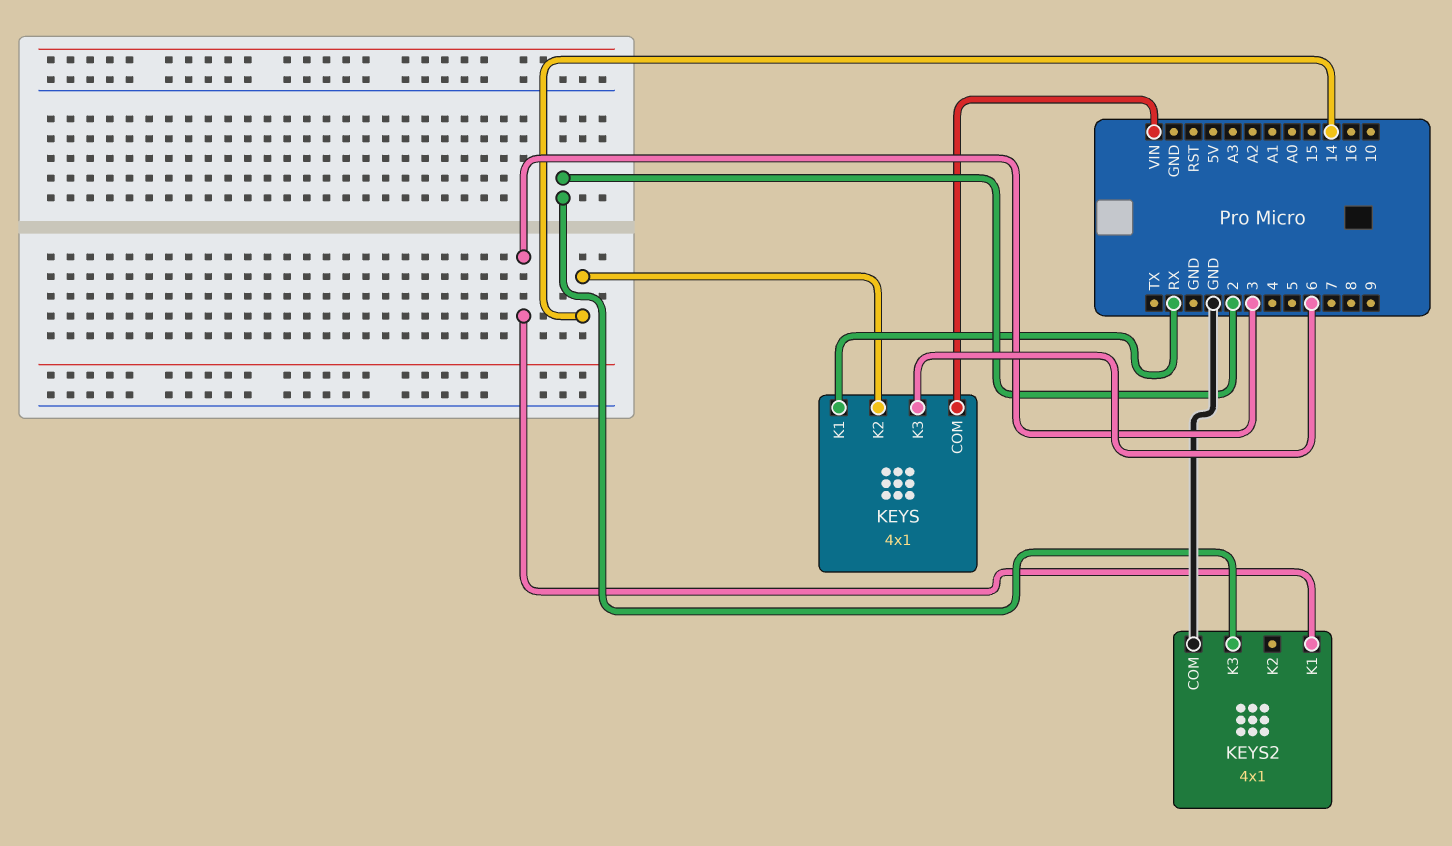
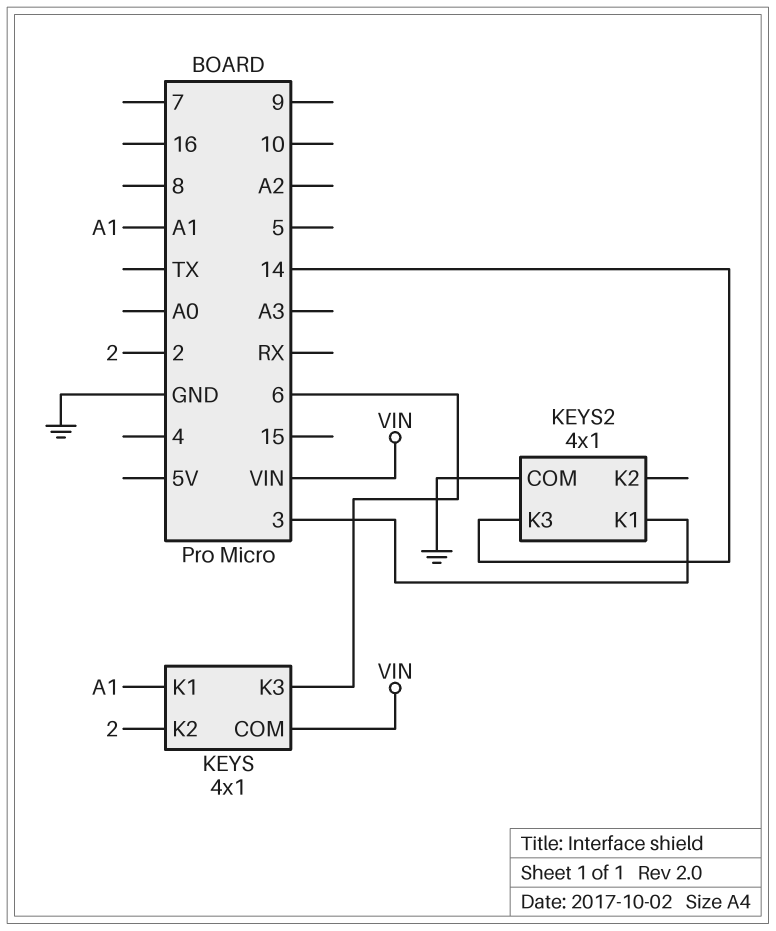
KEYS pin K1: RX -> A1
KEYS pin K2: 14 -> 2
KEYS2 pin K3: 2 -> 14

